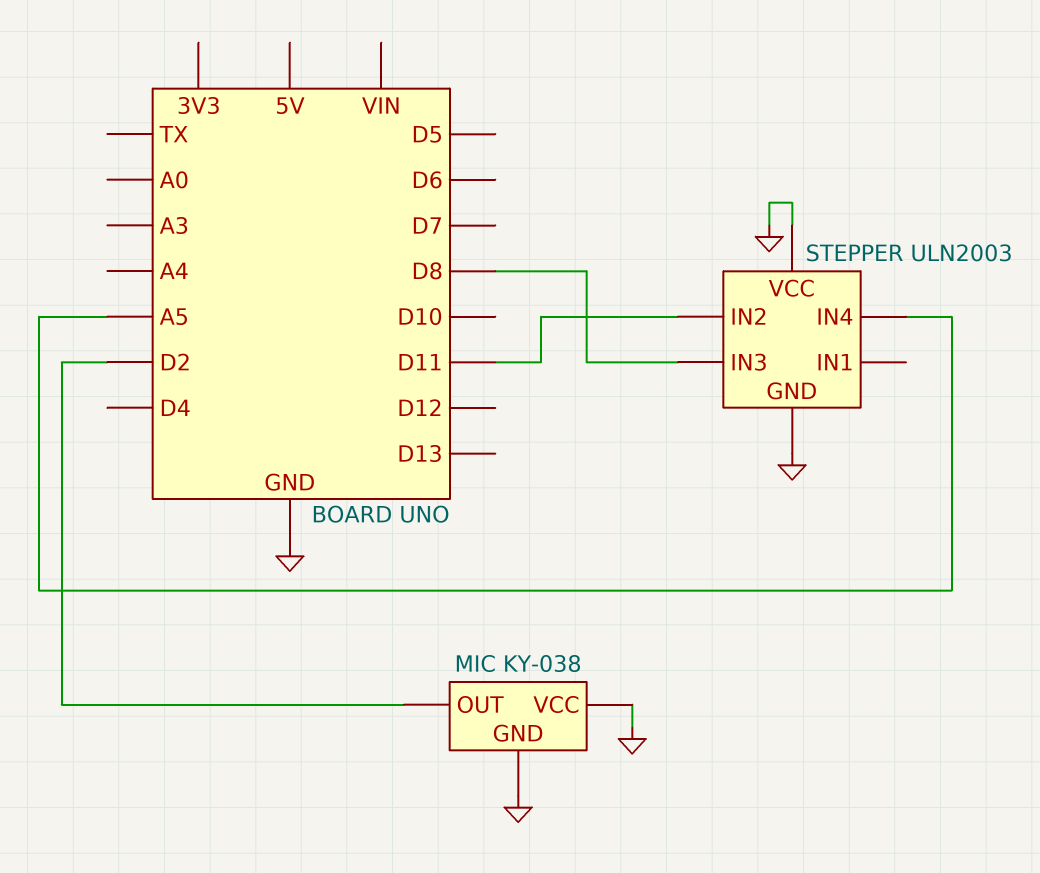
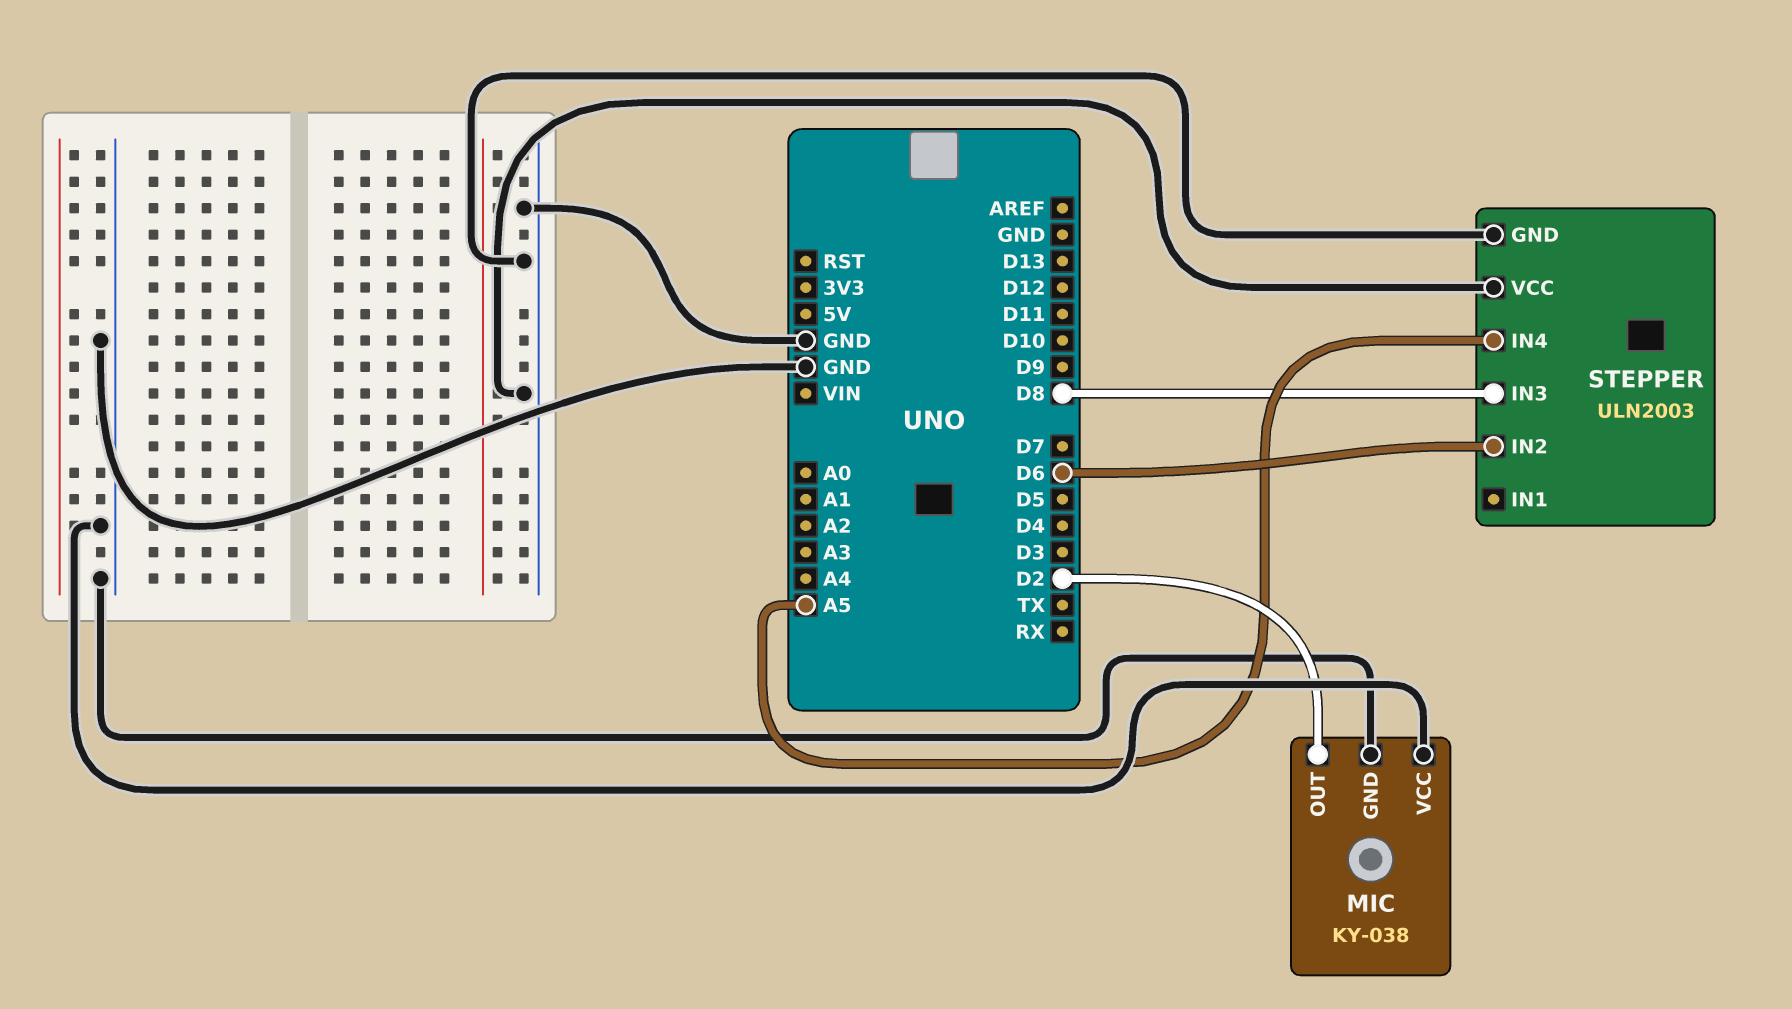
STEPPER pin IN2: D11 -> D6

